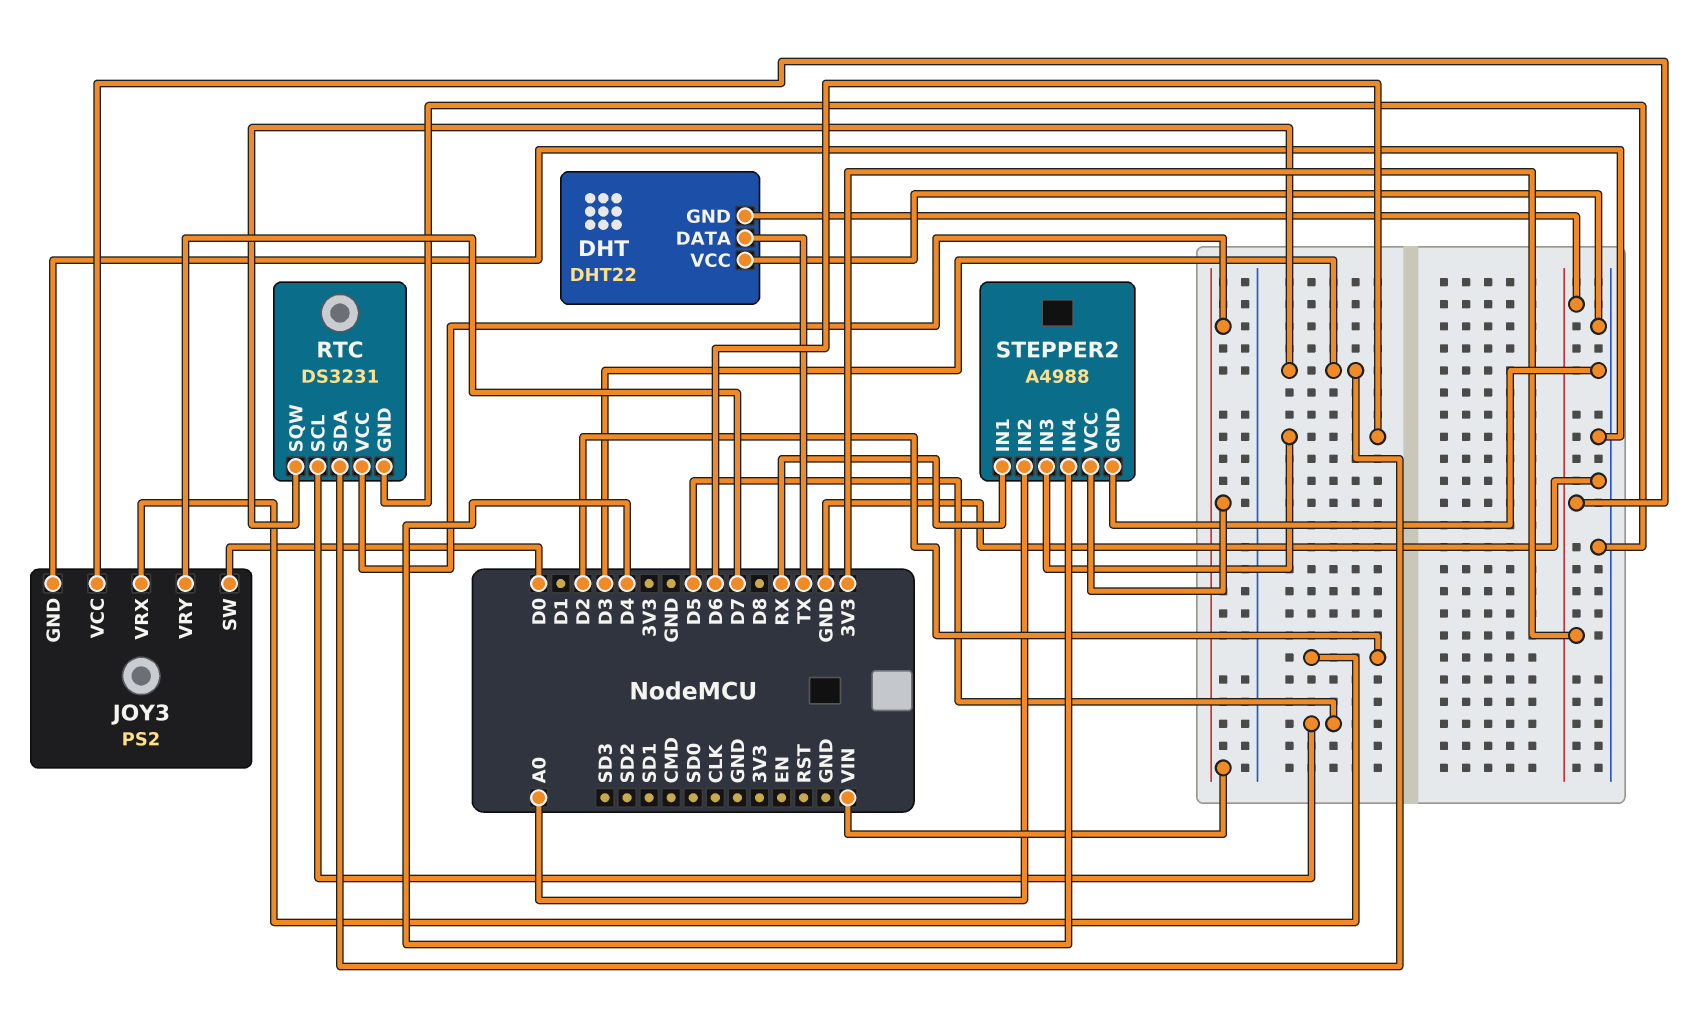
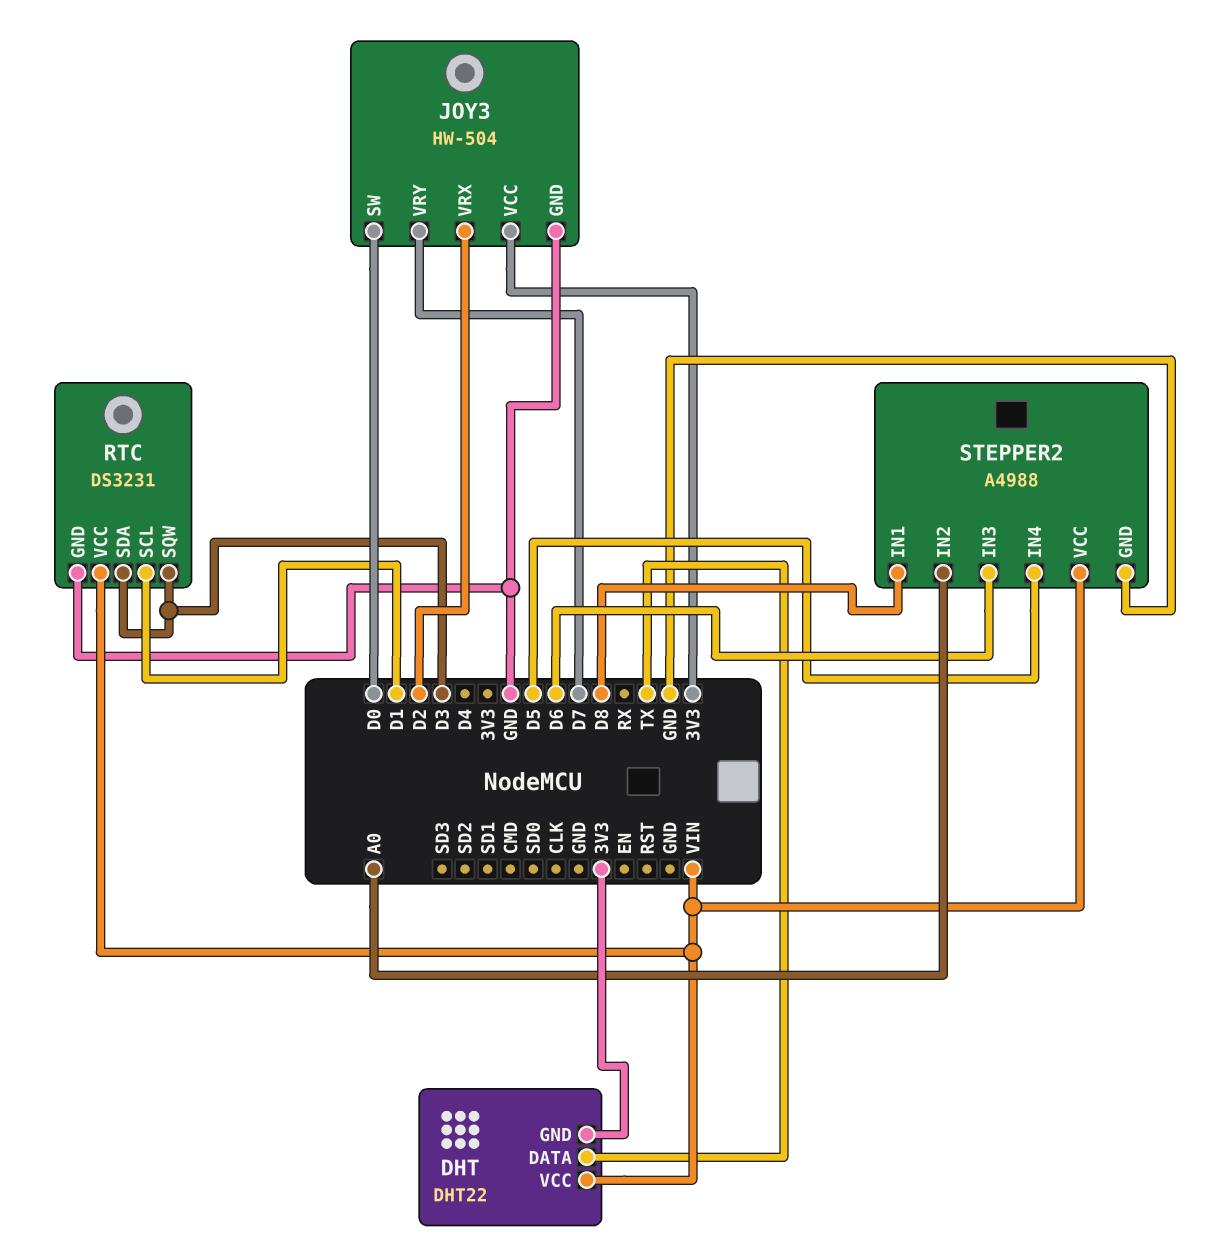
DHT pin VCC: GND -> VIN
JOY3: PS2 -> HW-504
RTC pin SCL: D5 -> D1
STEPPER2 pin IN1: RX -> D8
STEPPER2 pin IN4: D4 -> D5

